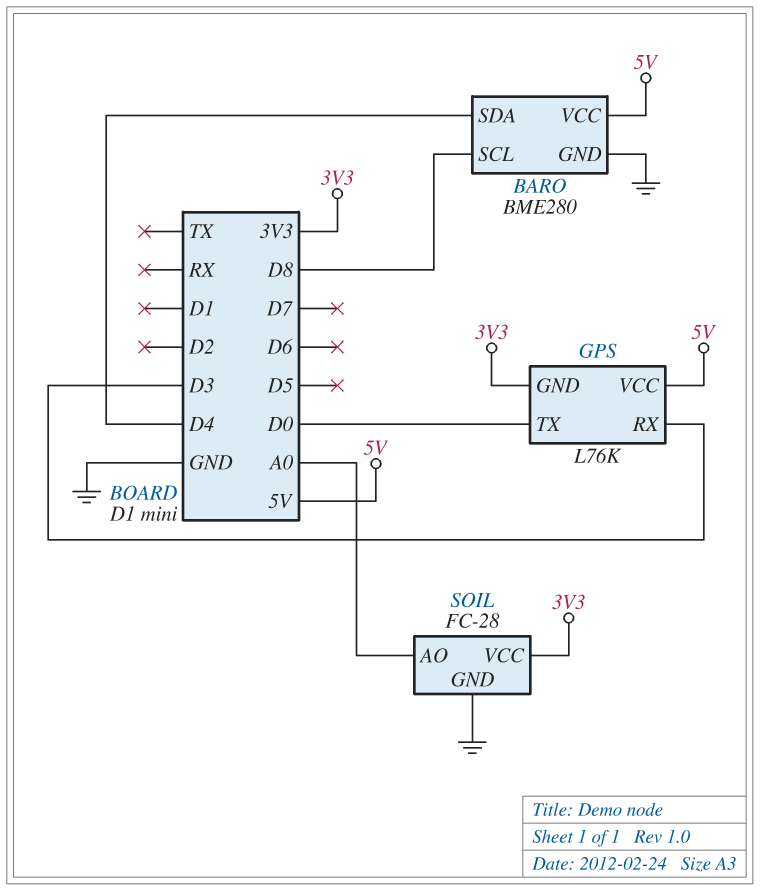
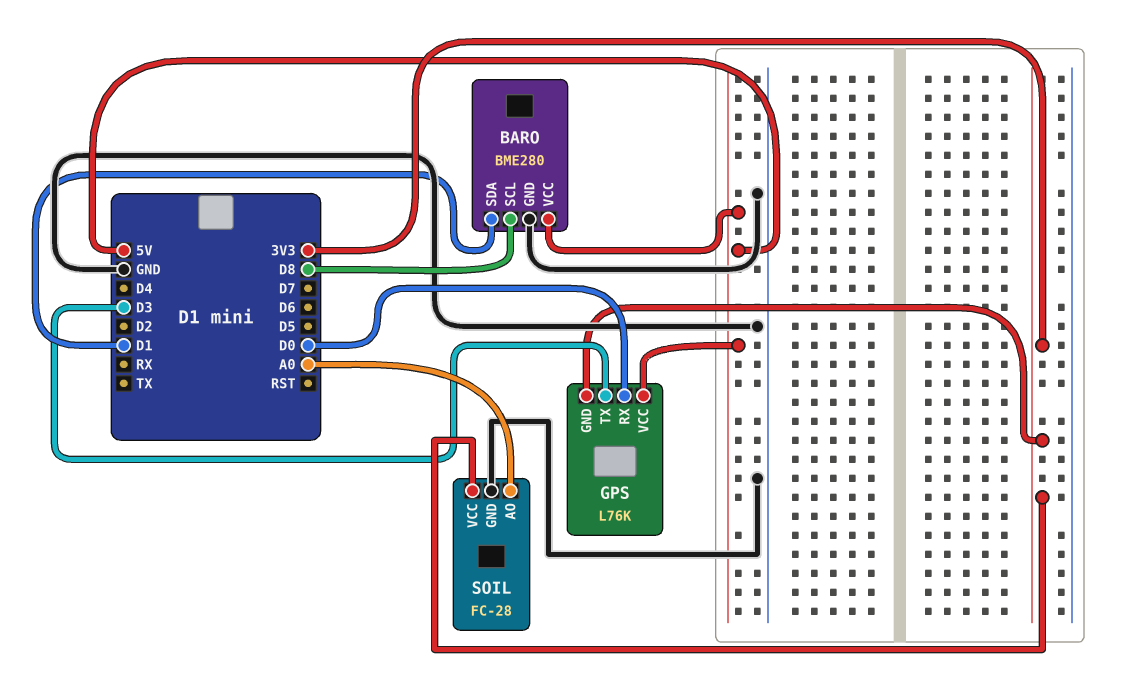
BARO pin SDA: D4 -> D1
GPS pin RX: D3 -> D0
GPS pin TX: D0 -> D3

